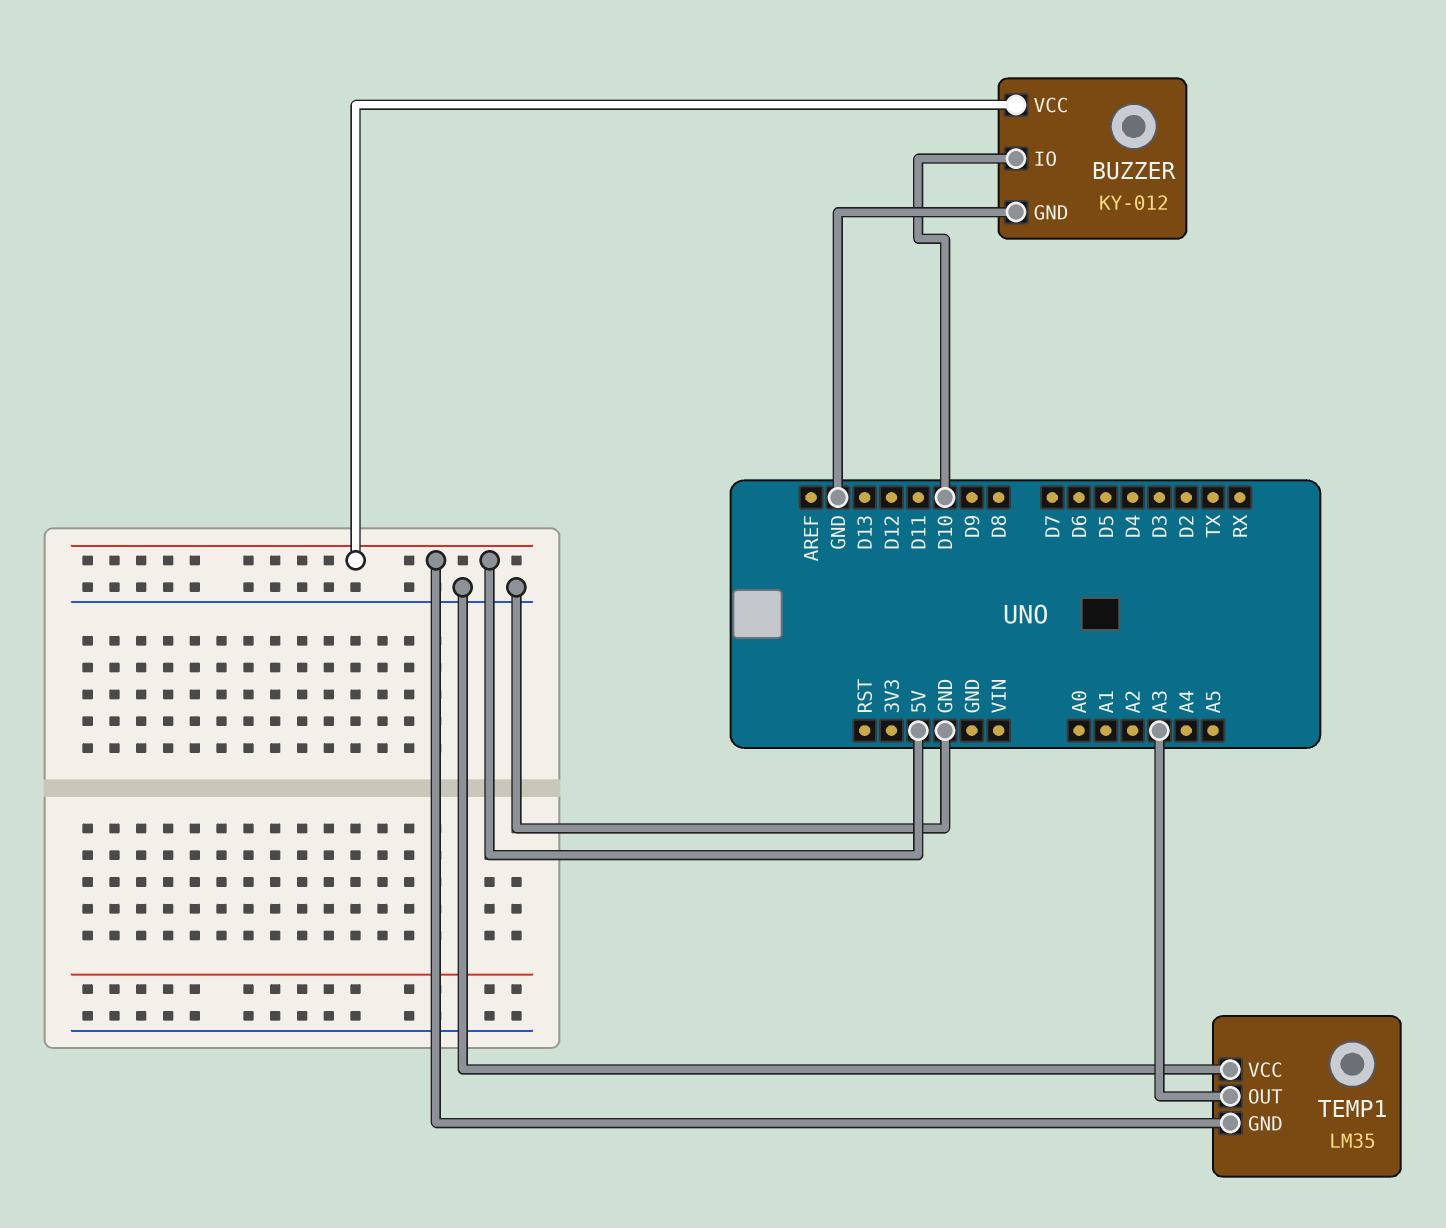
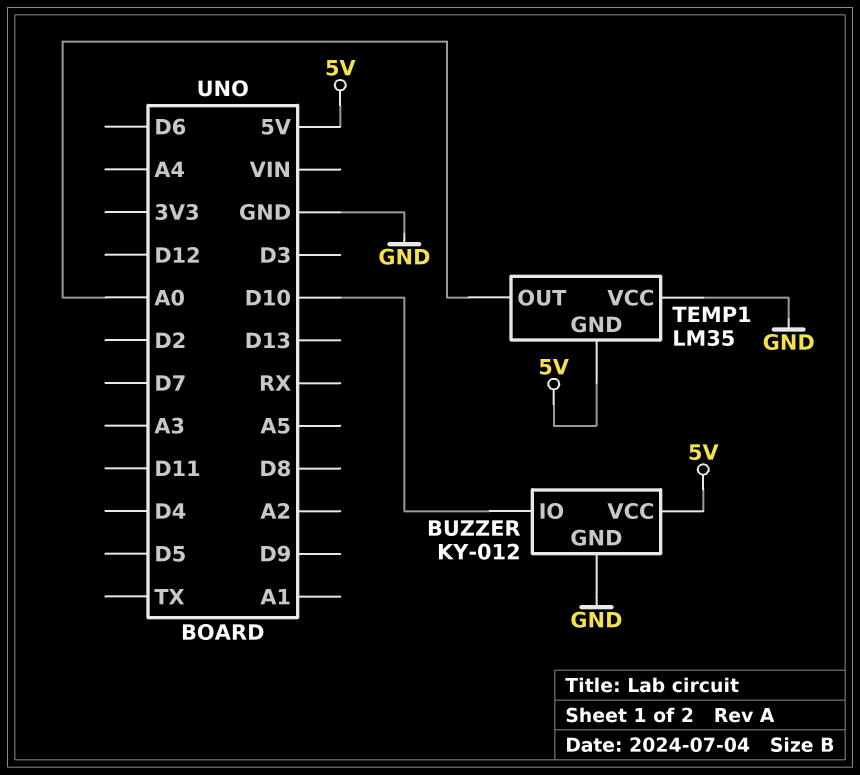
TEMP1 pin OUT: A3 -> A0

